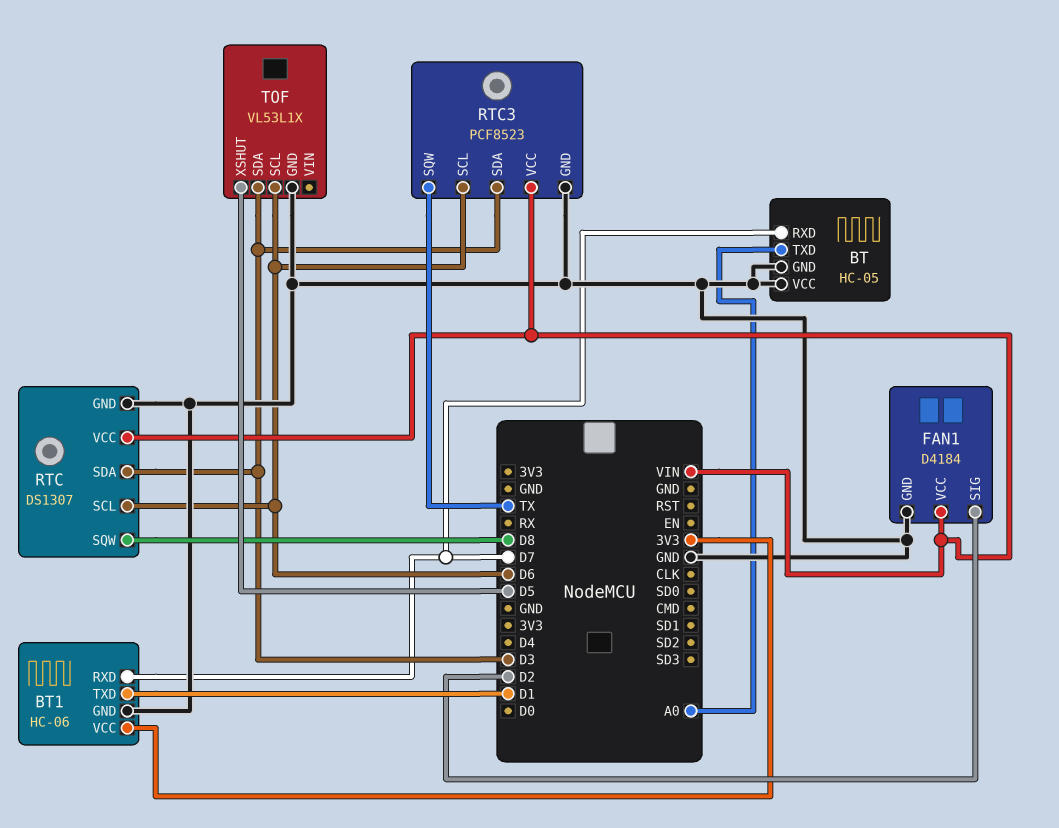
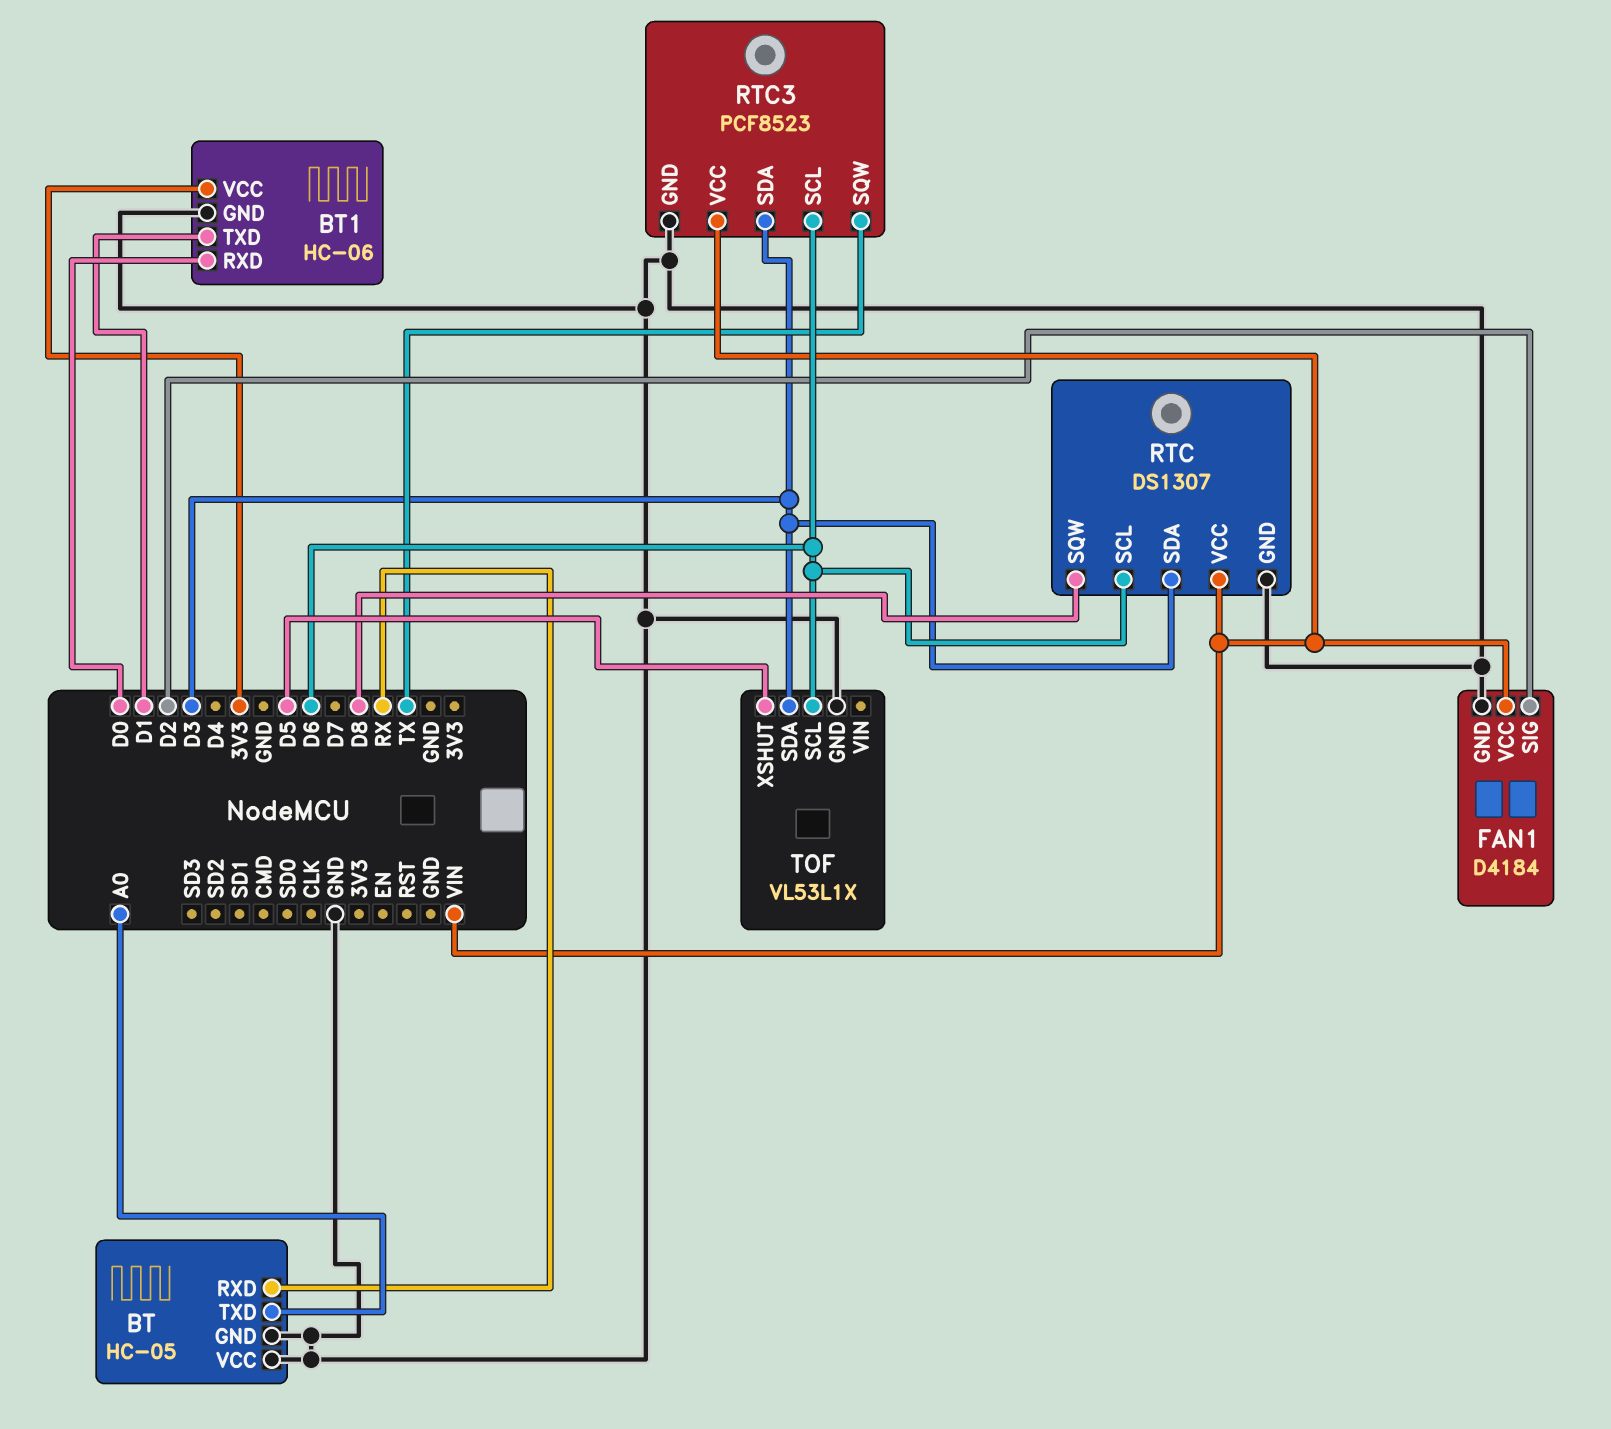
BT pin RXD: D7 -> RX
BT1 pin RXD: D7 -> D0

